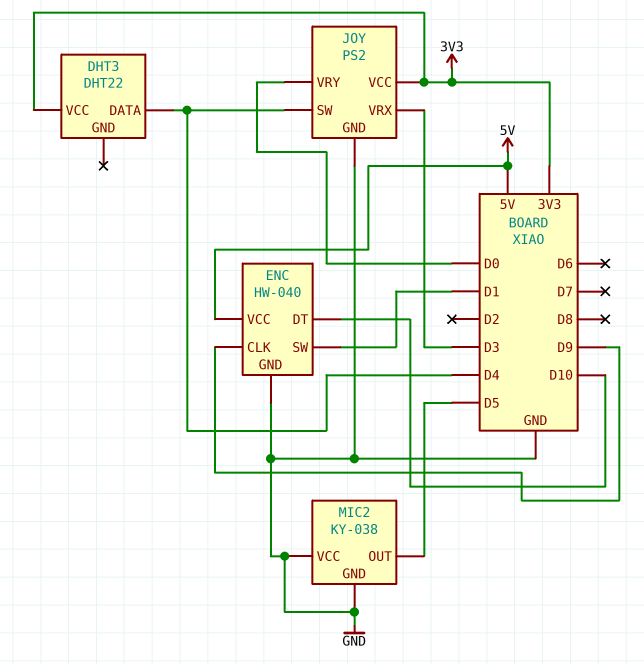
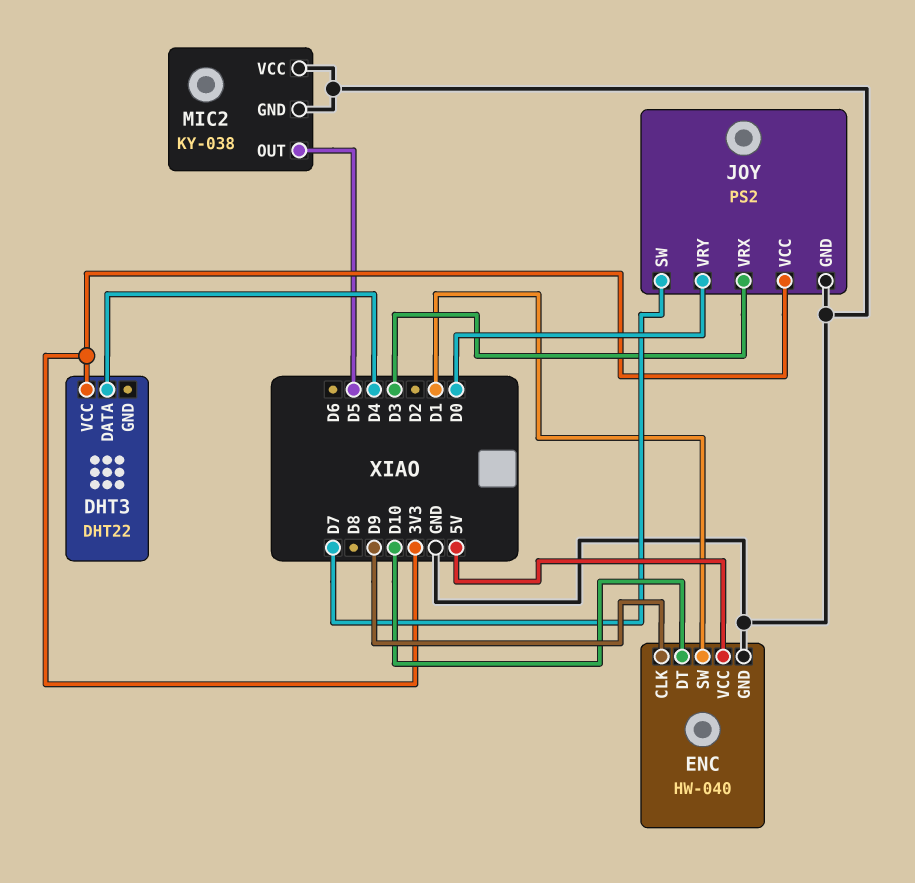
JOY pin SW: D4 -> D7

